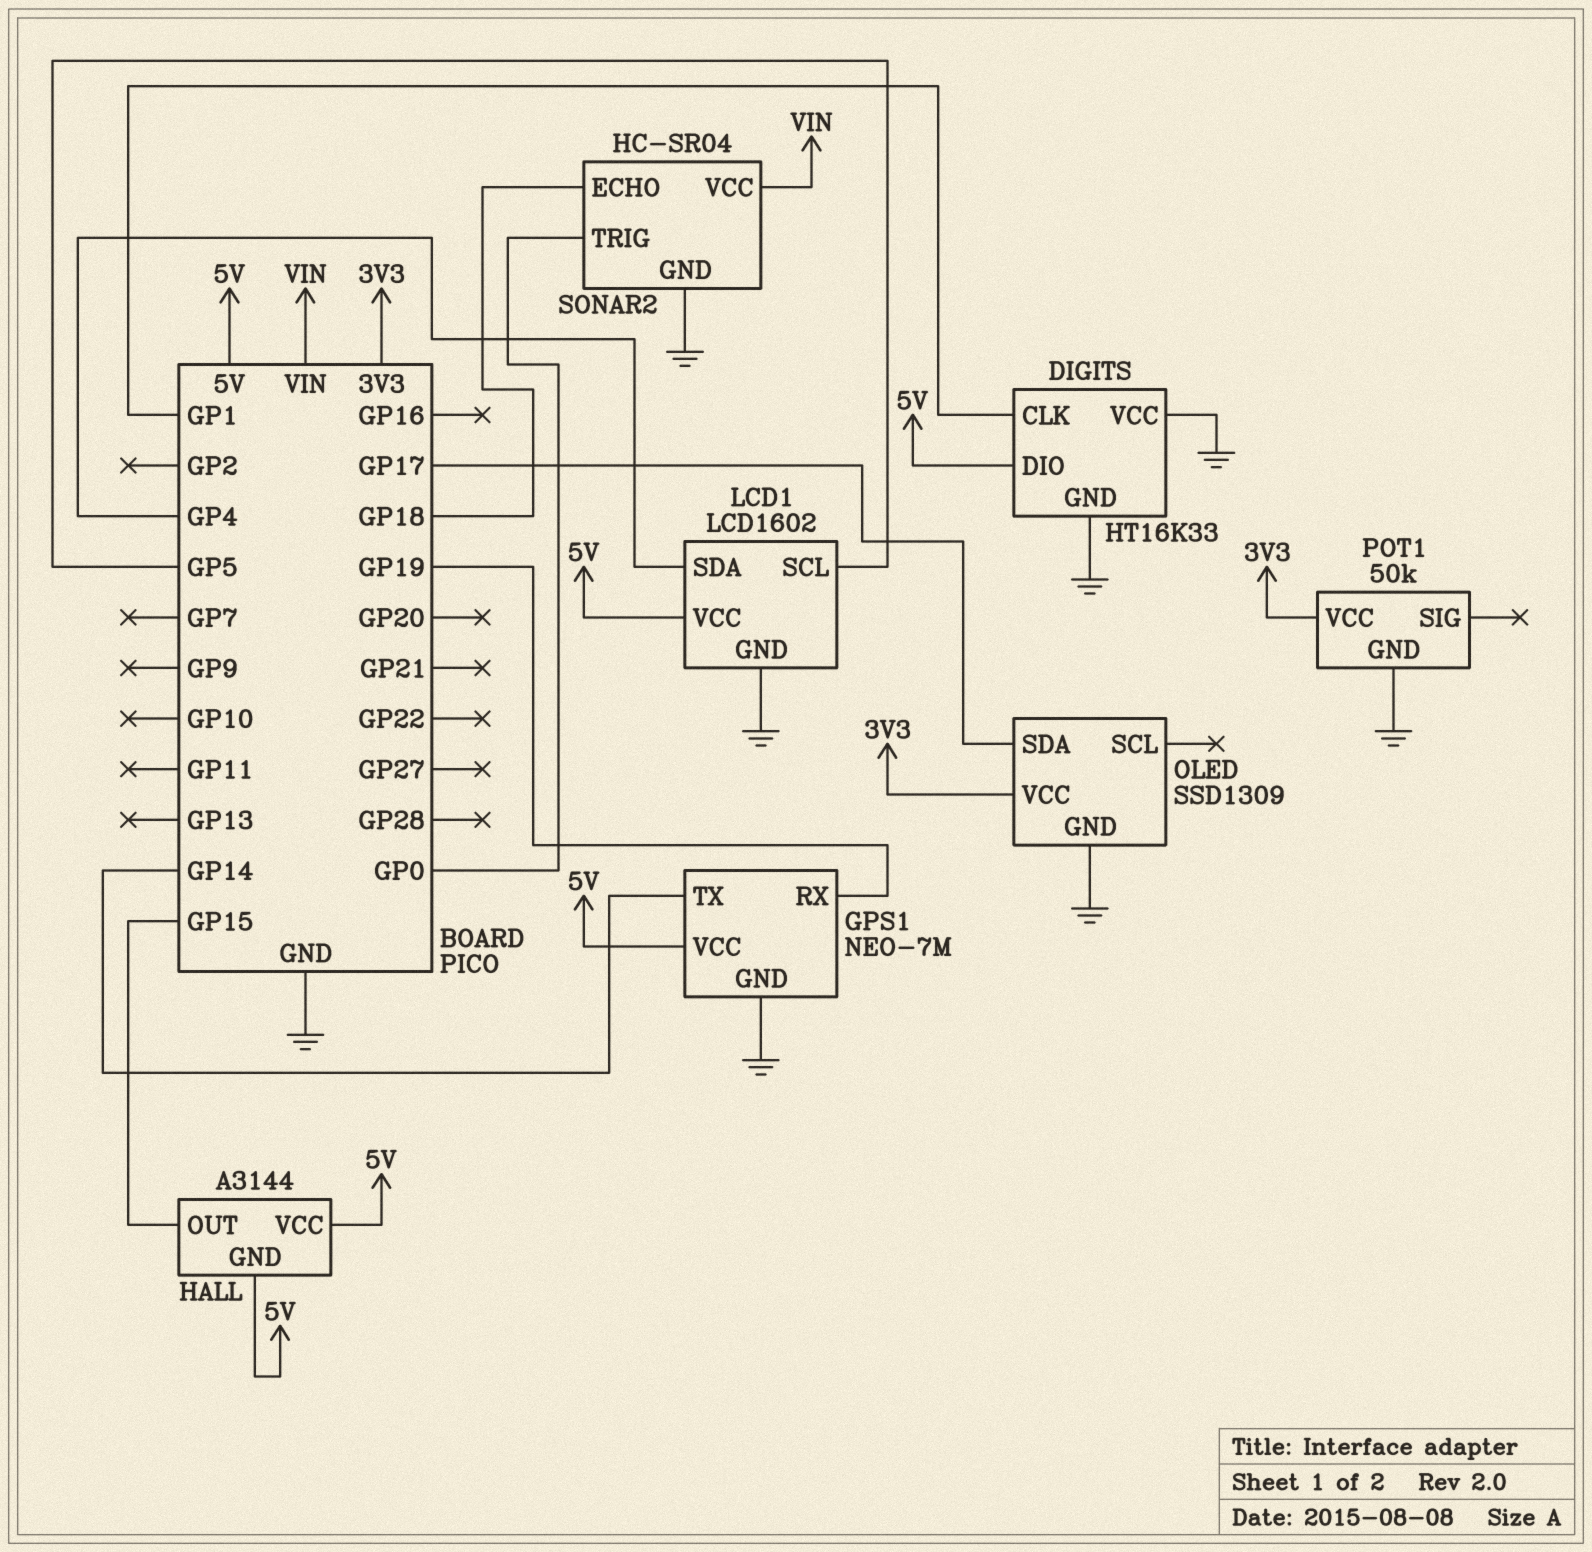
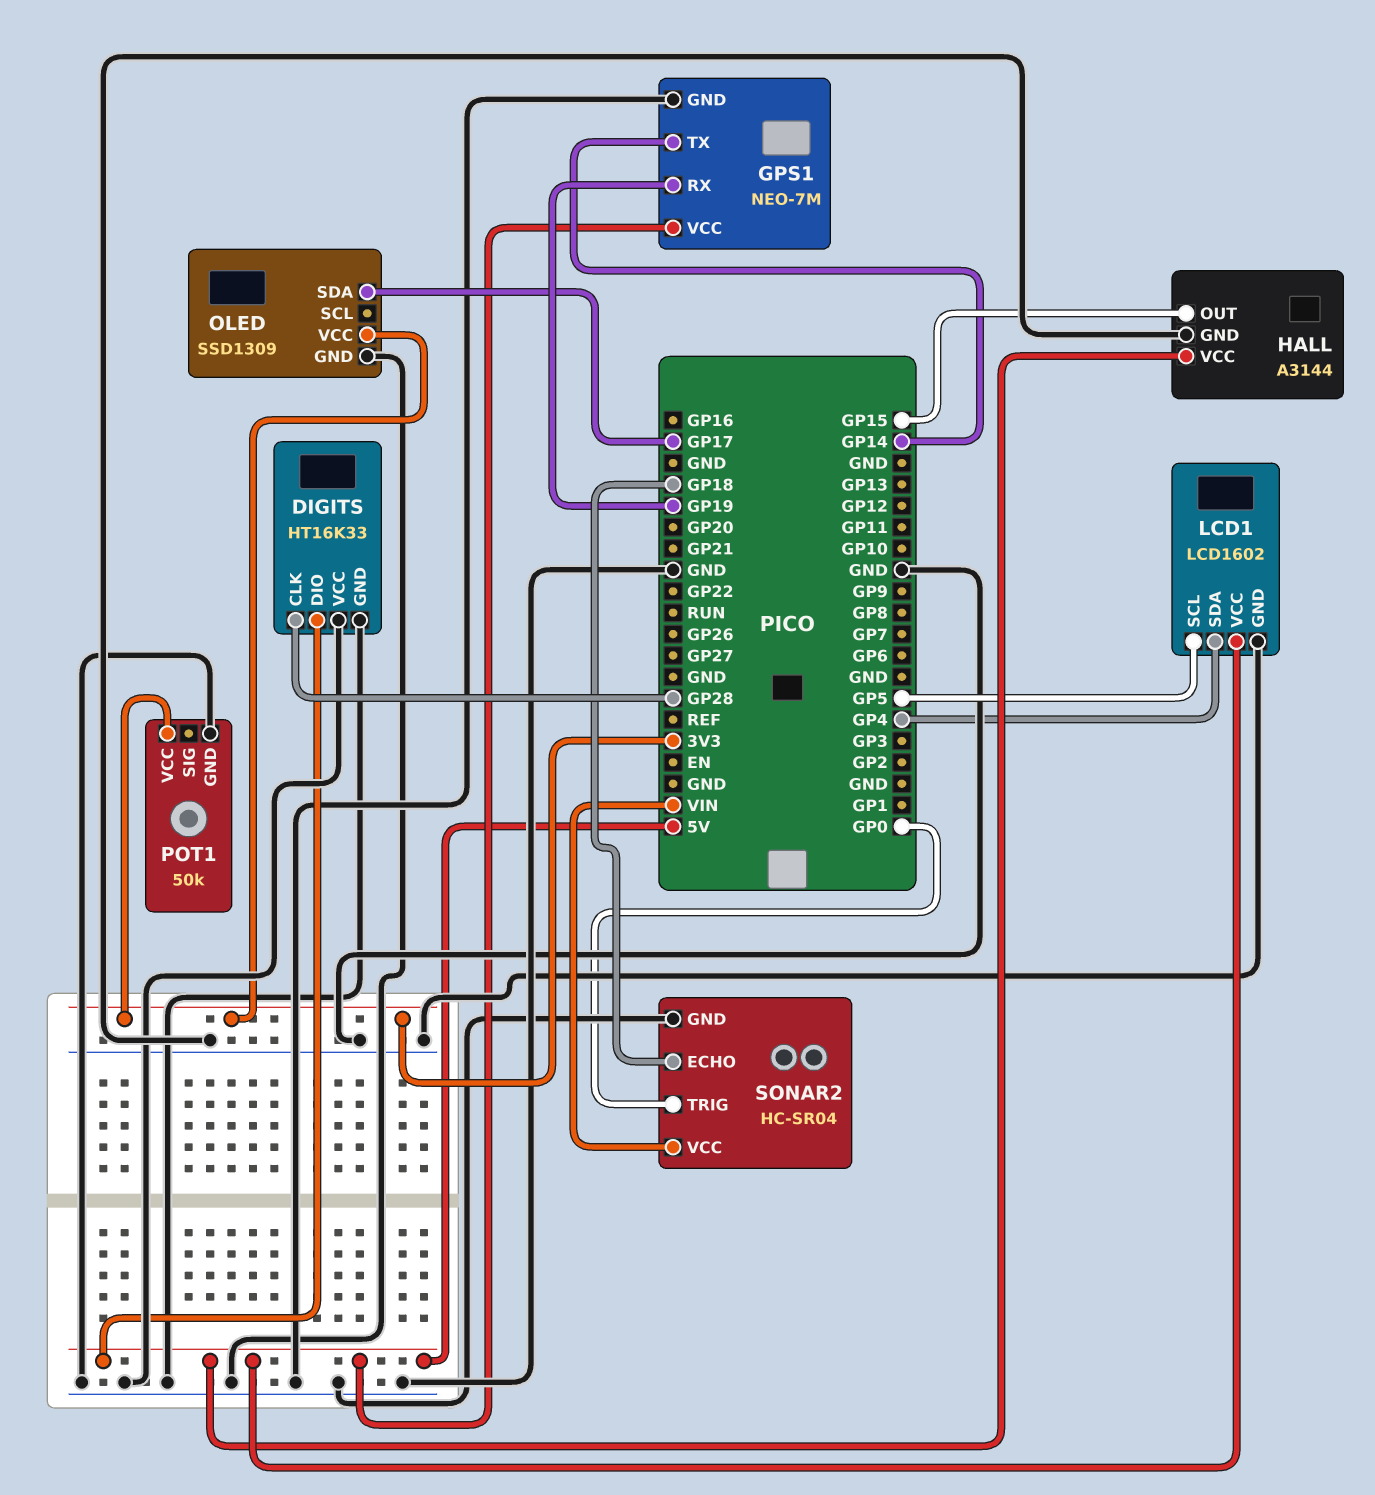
DIGITS pin CLK: GP1 -> GP28
HALL pin GND: 5V -> GND

